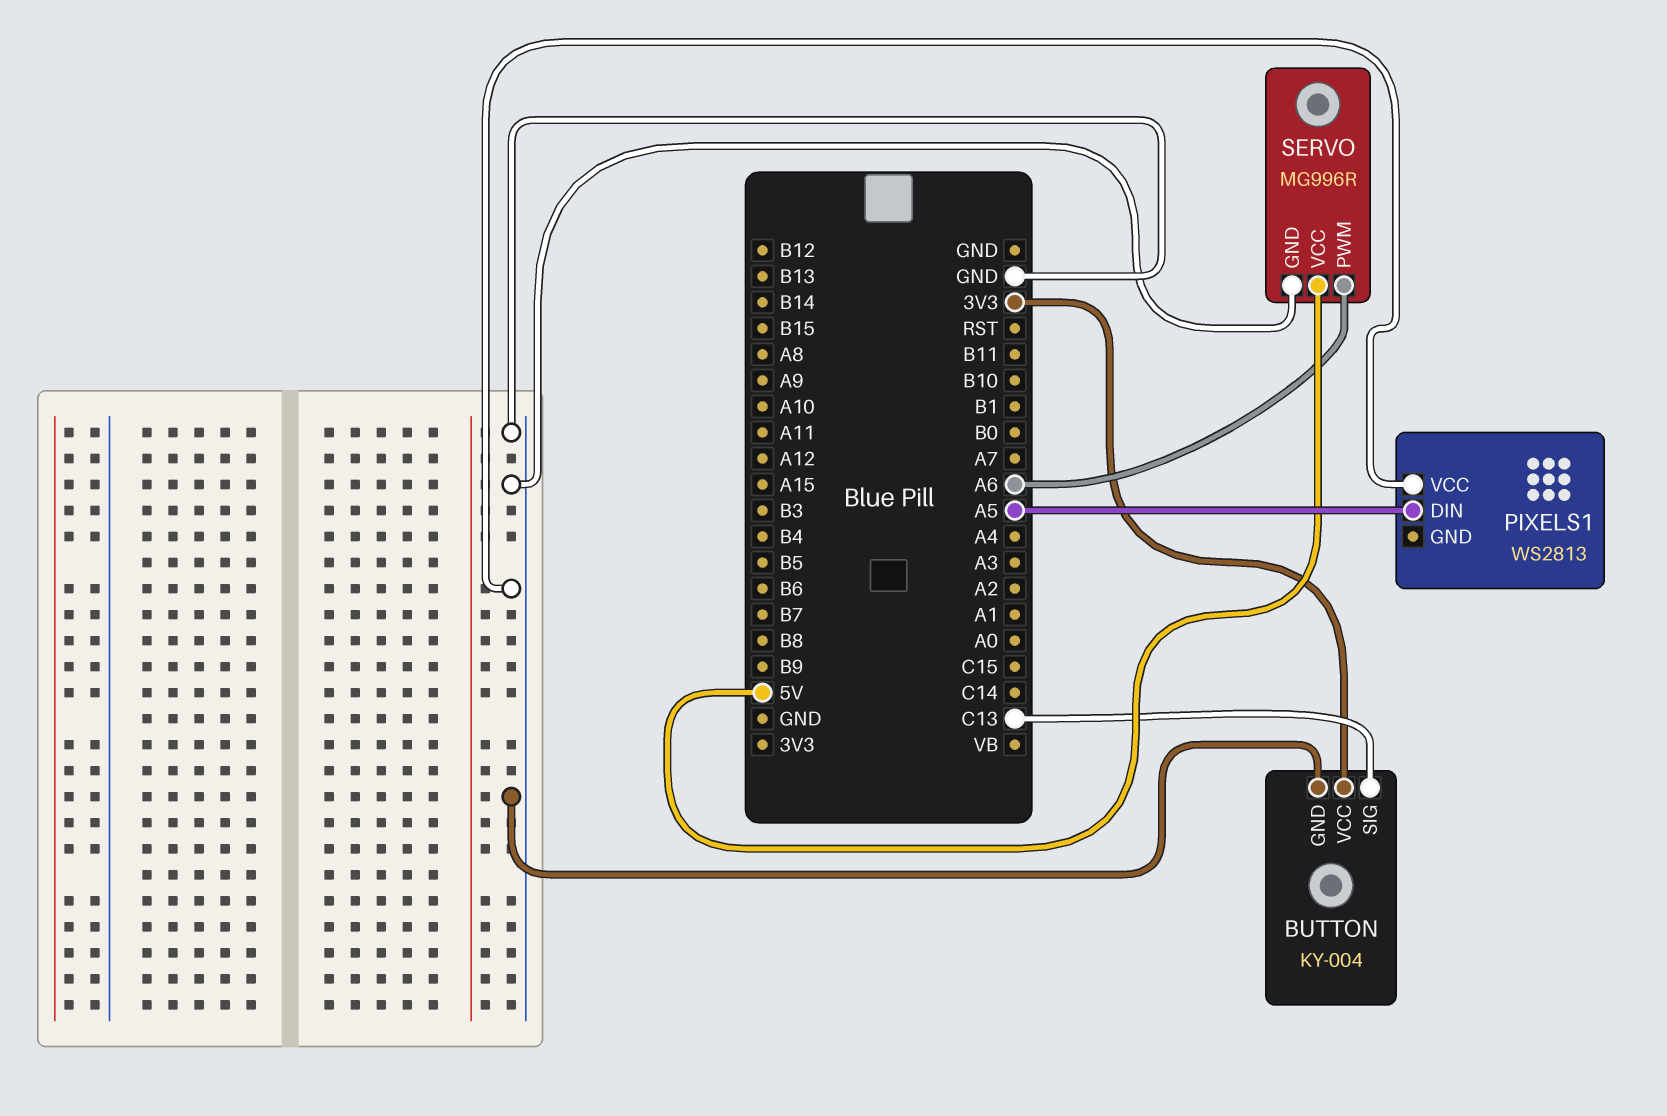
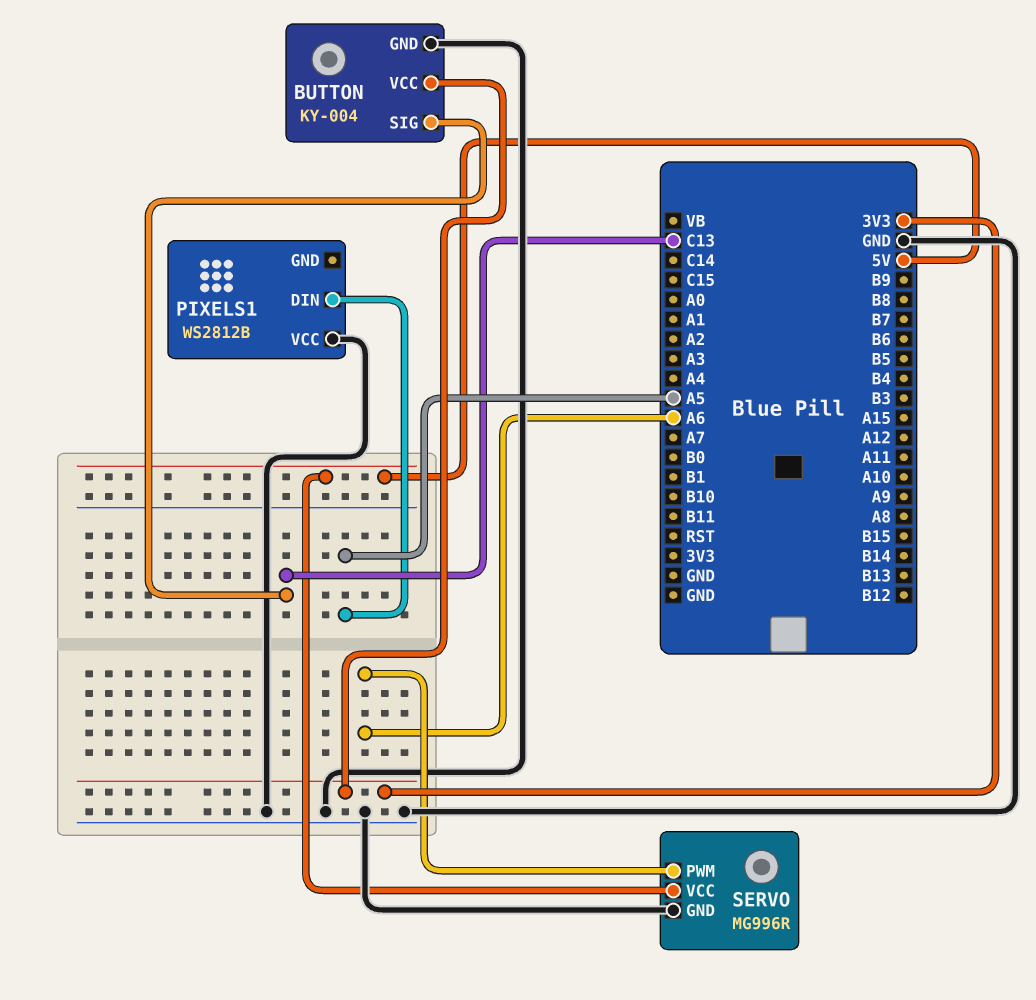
PIXELS1: WS2813 -> WS2812B

